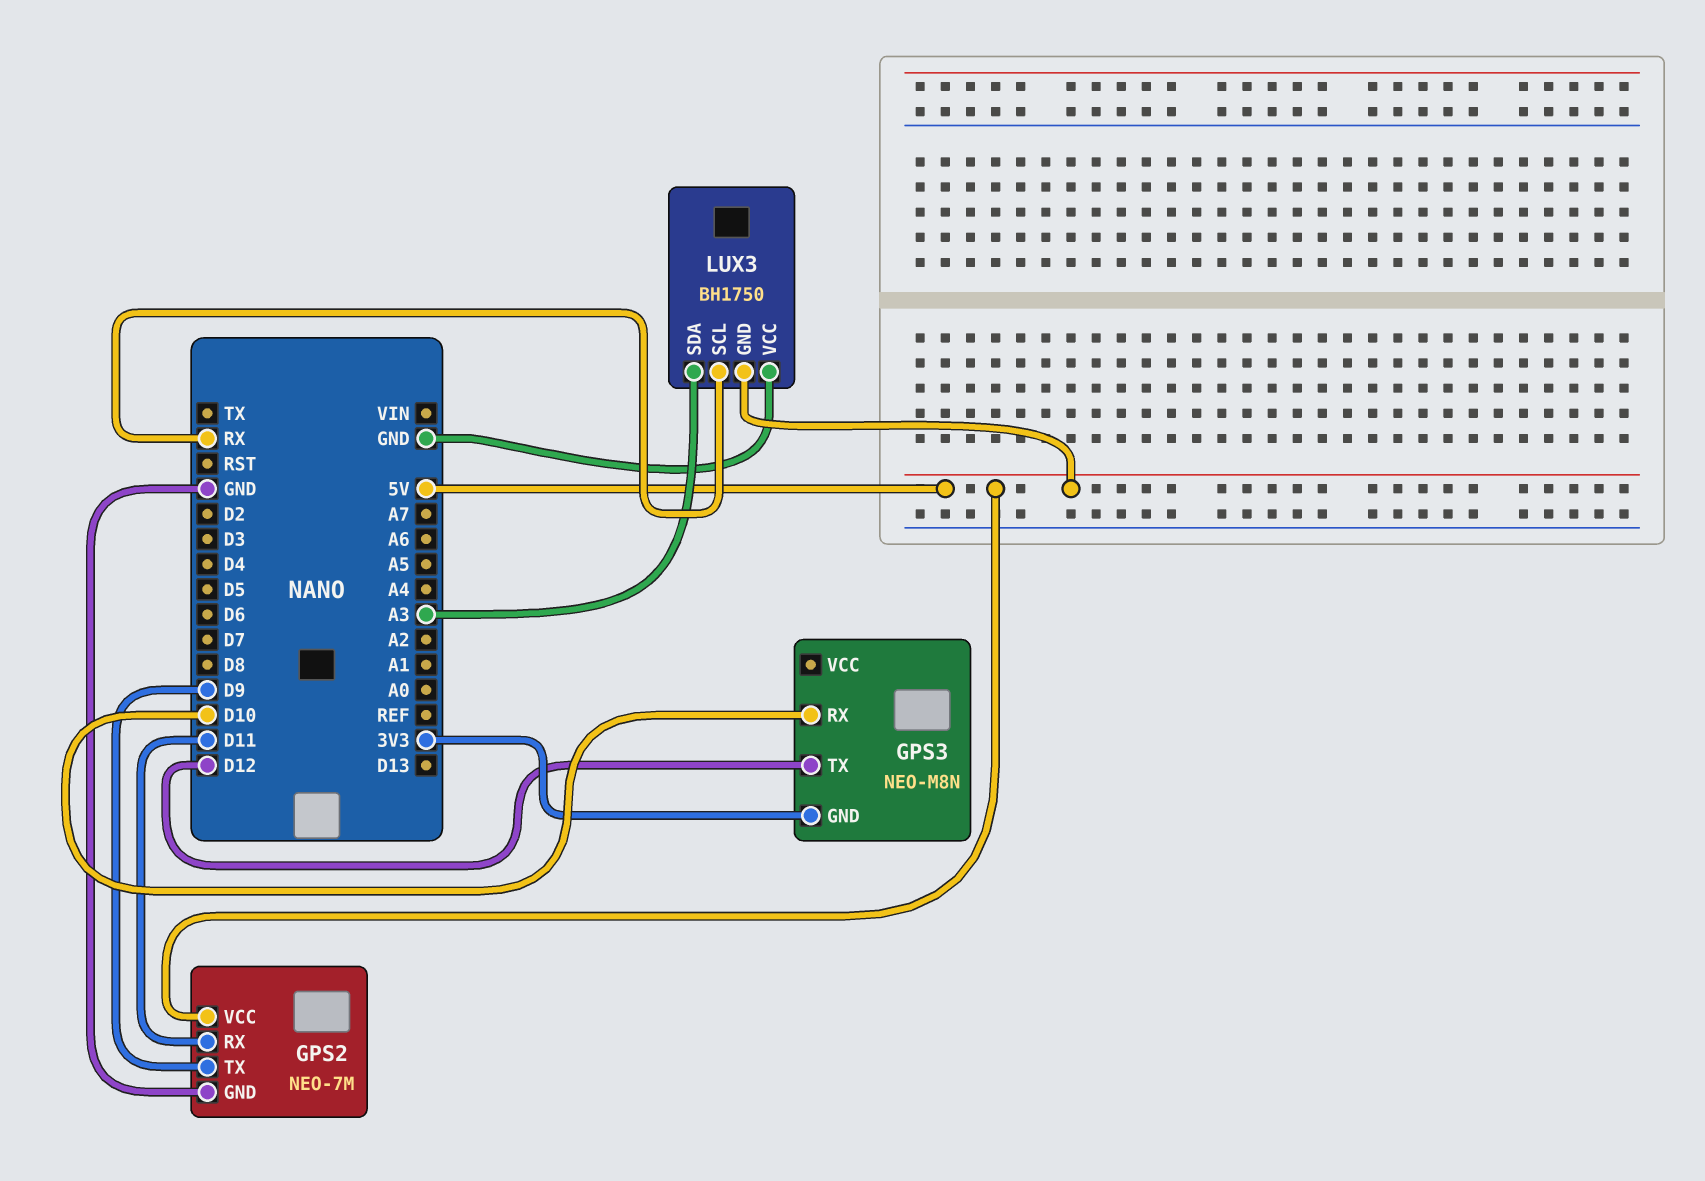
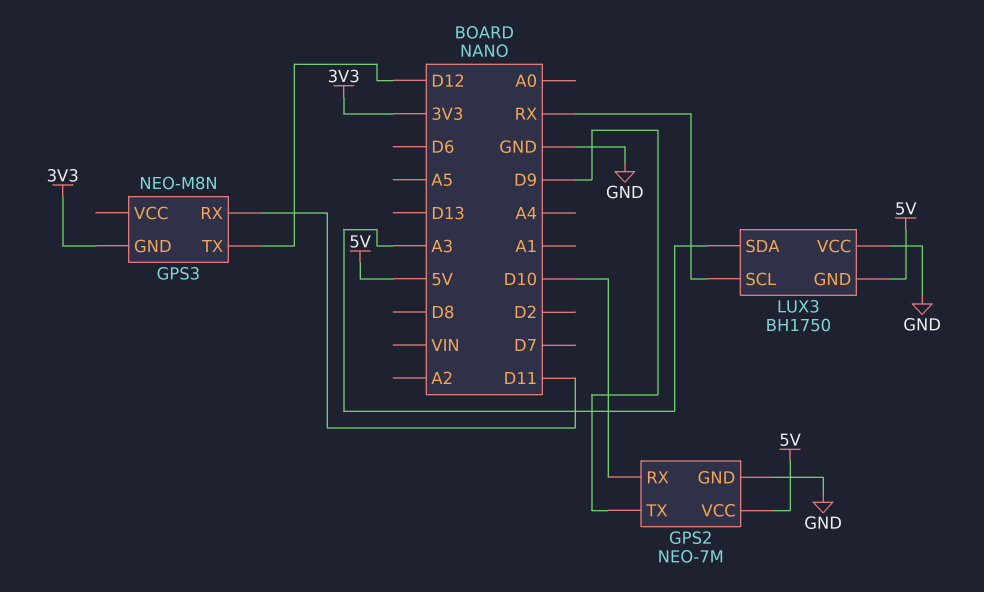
GPS2 pin RX: D11 -> D10
GPS3 pin RX: D10 -> D11

